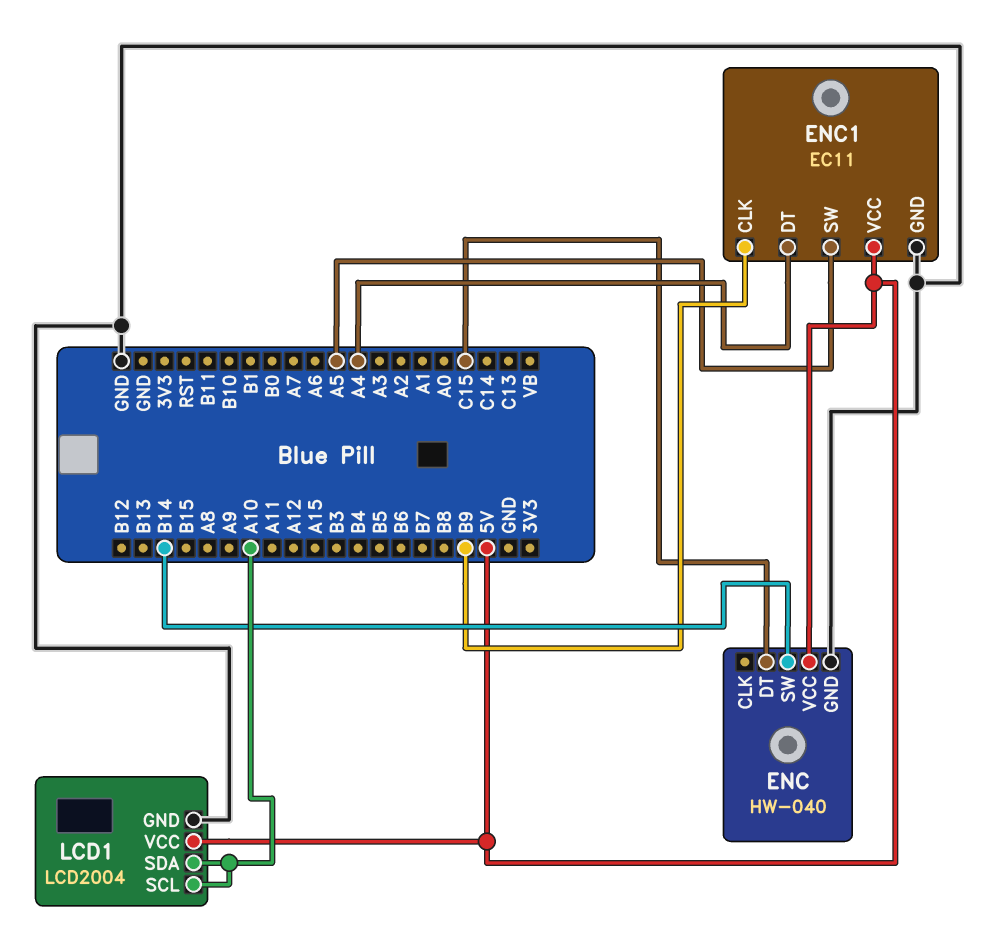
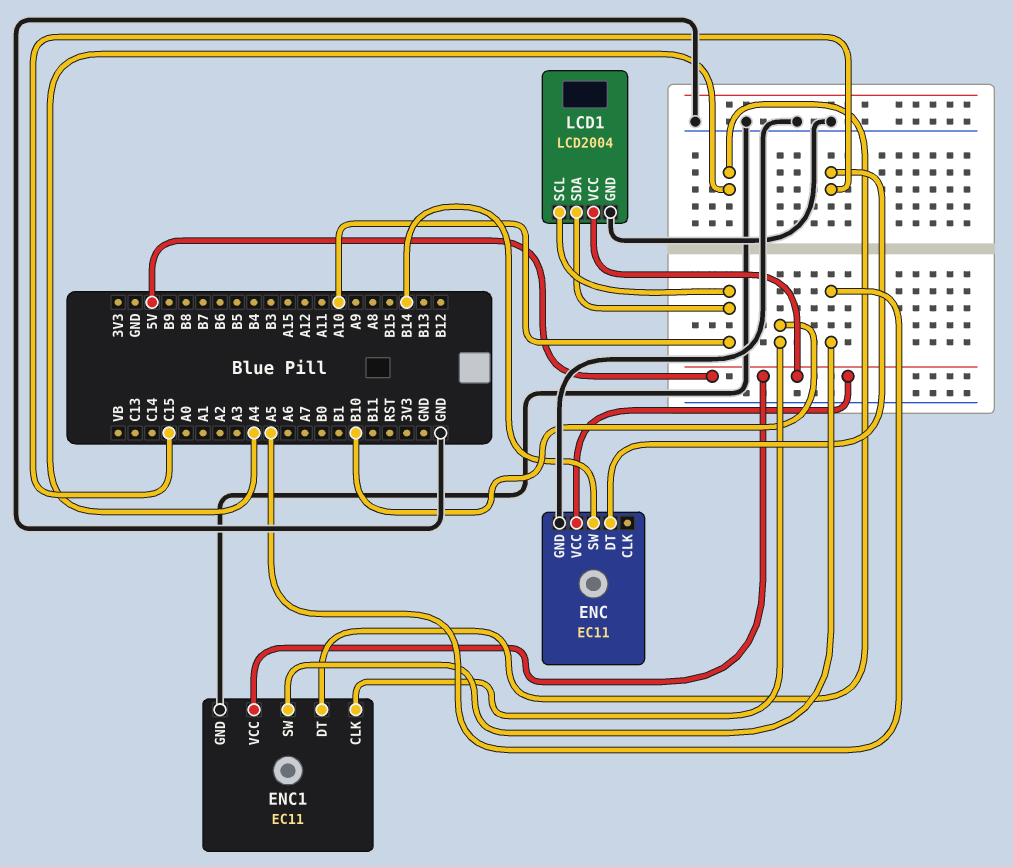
ENC: HW-040 -> EC11
ENC1 pin CLK: B9 -> B10

